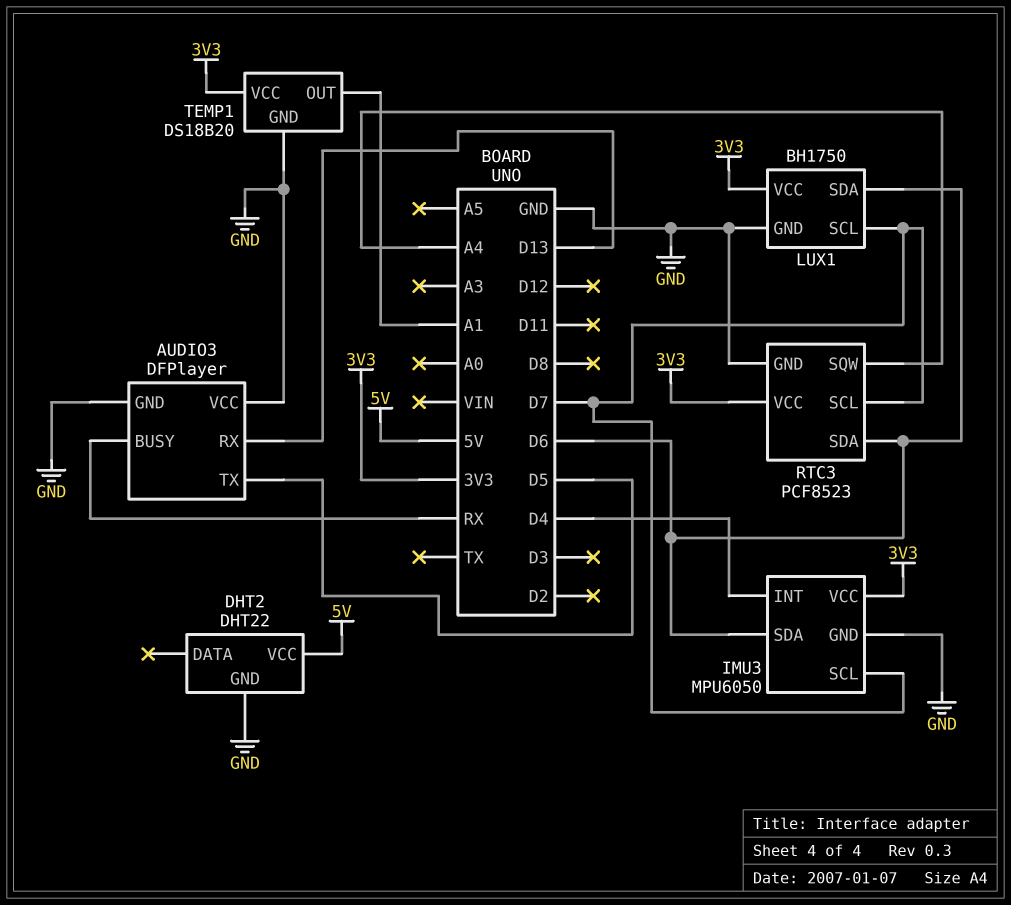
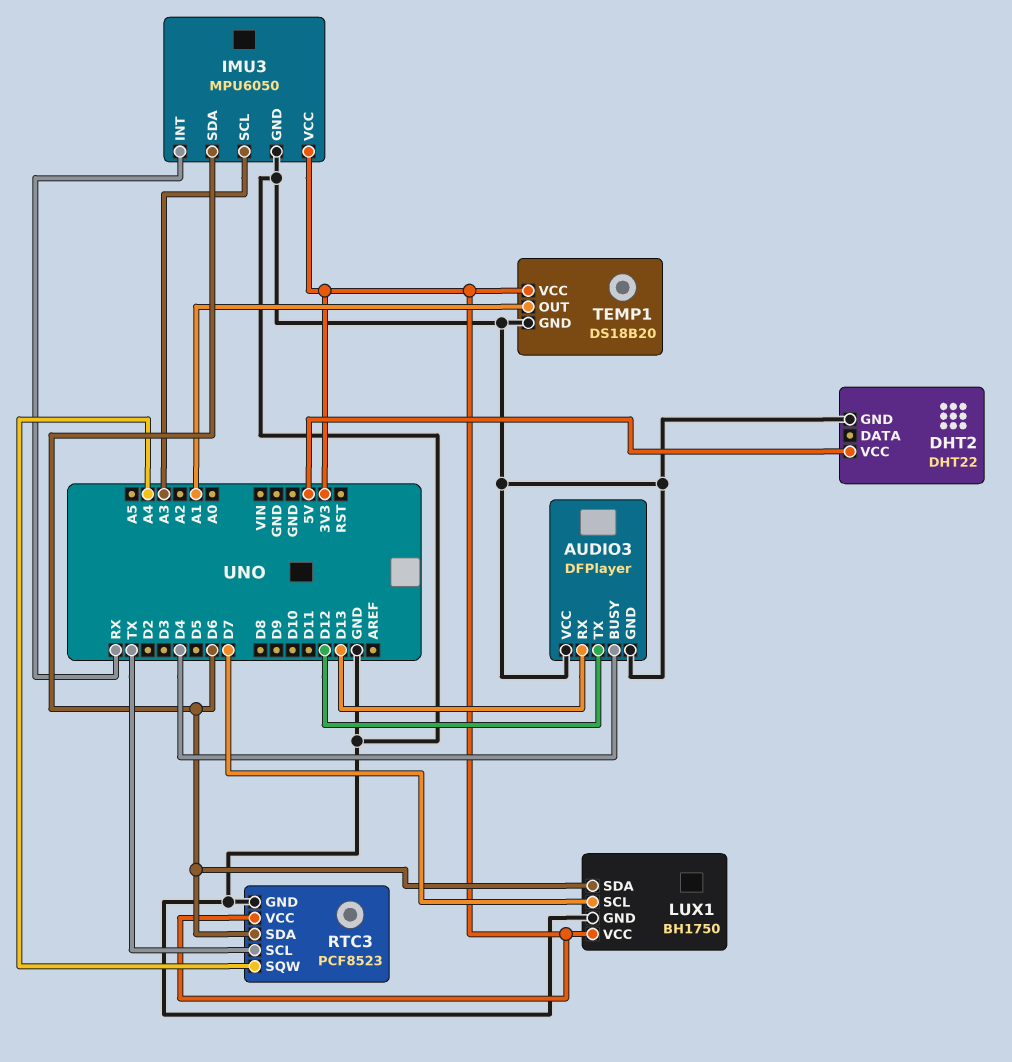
AUDIO3 pin BUSY: RX -> D4
AUDIO3 pin TX: D5 -> D12
IMU3 pin INT: D4 -> RX
IMU3 pin SCL: D7 -> A3
RTC3 pin SCL: D7 -> TX

